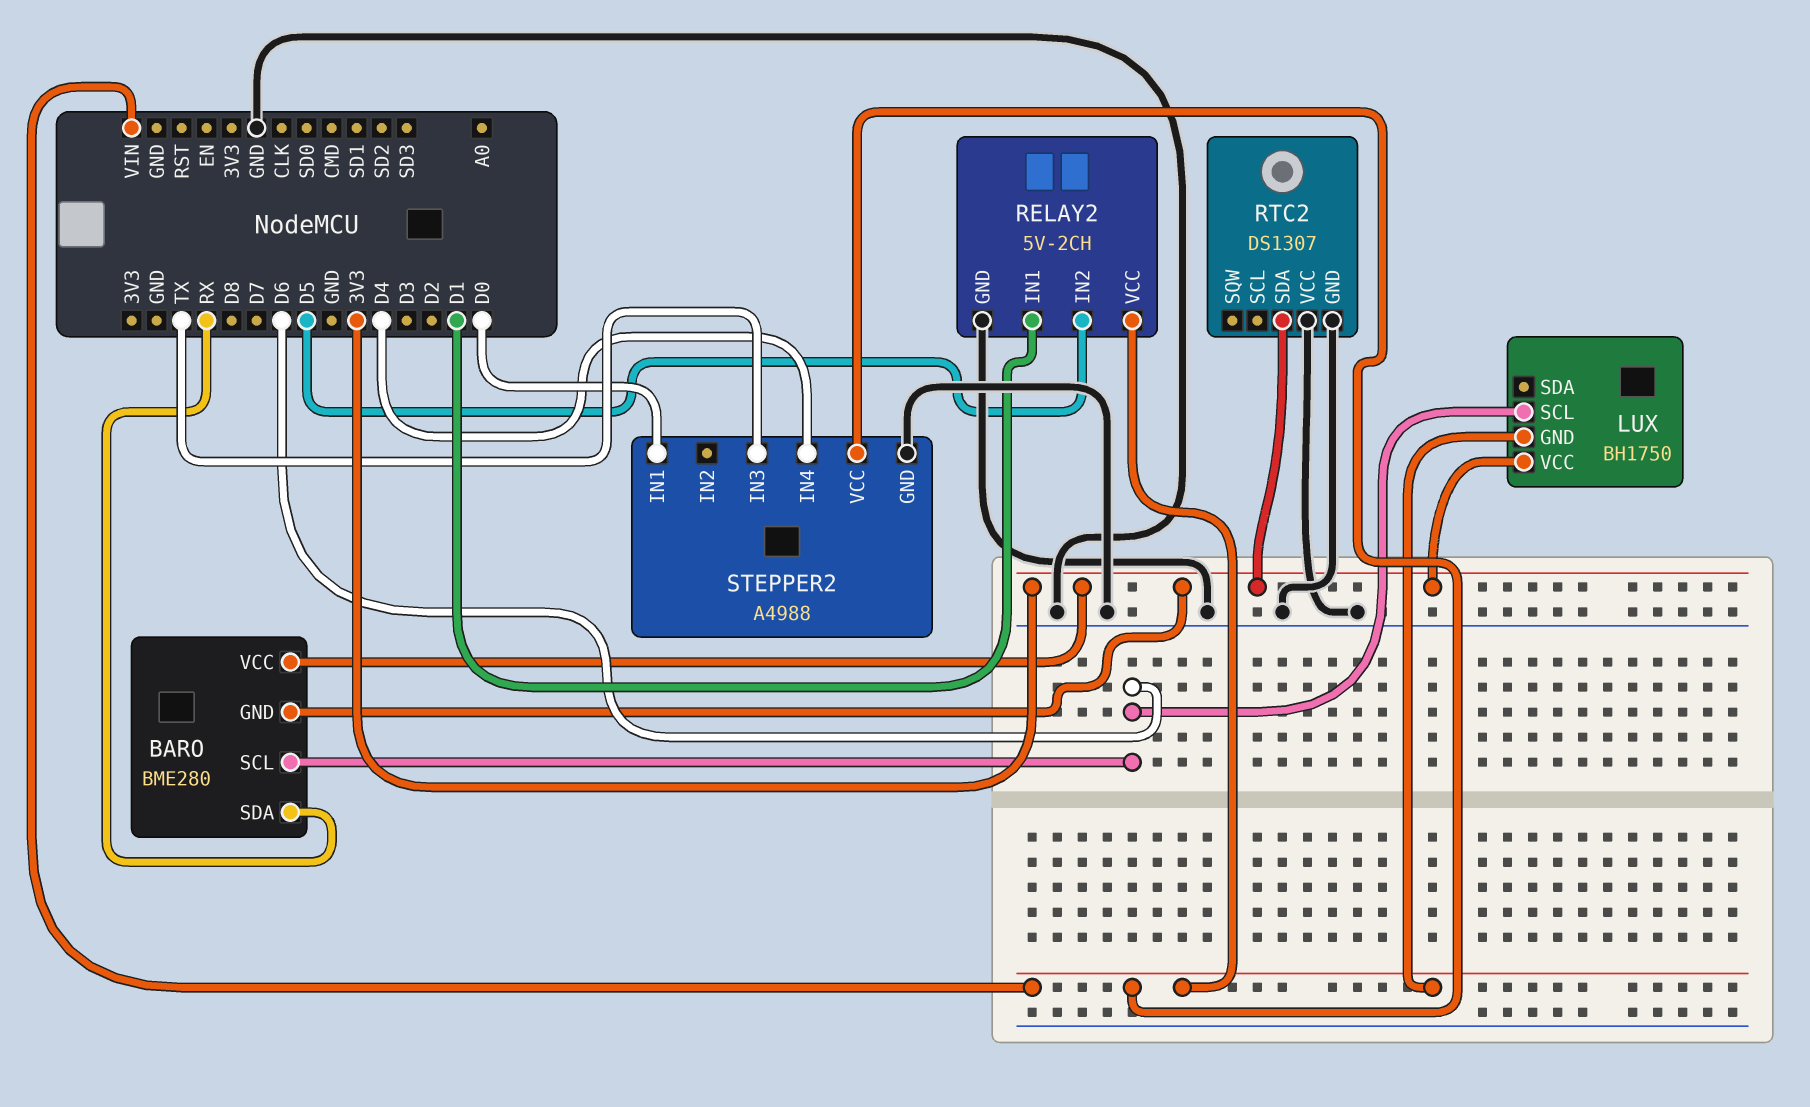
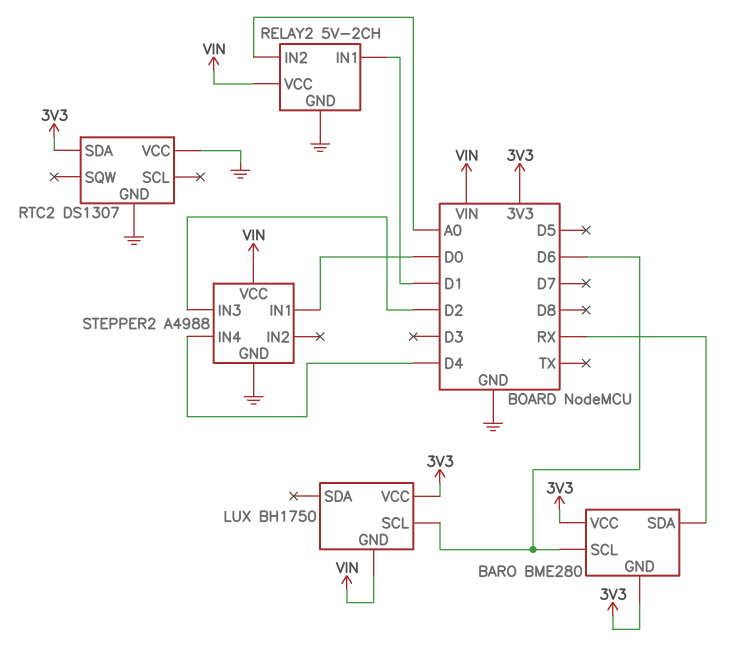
RELAY2 pin IN2: D5 -> A0
STEPPER2 pin IN3: TX -> D2

